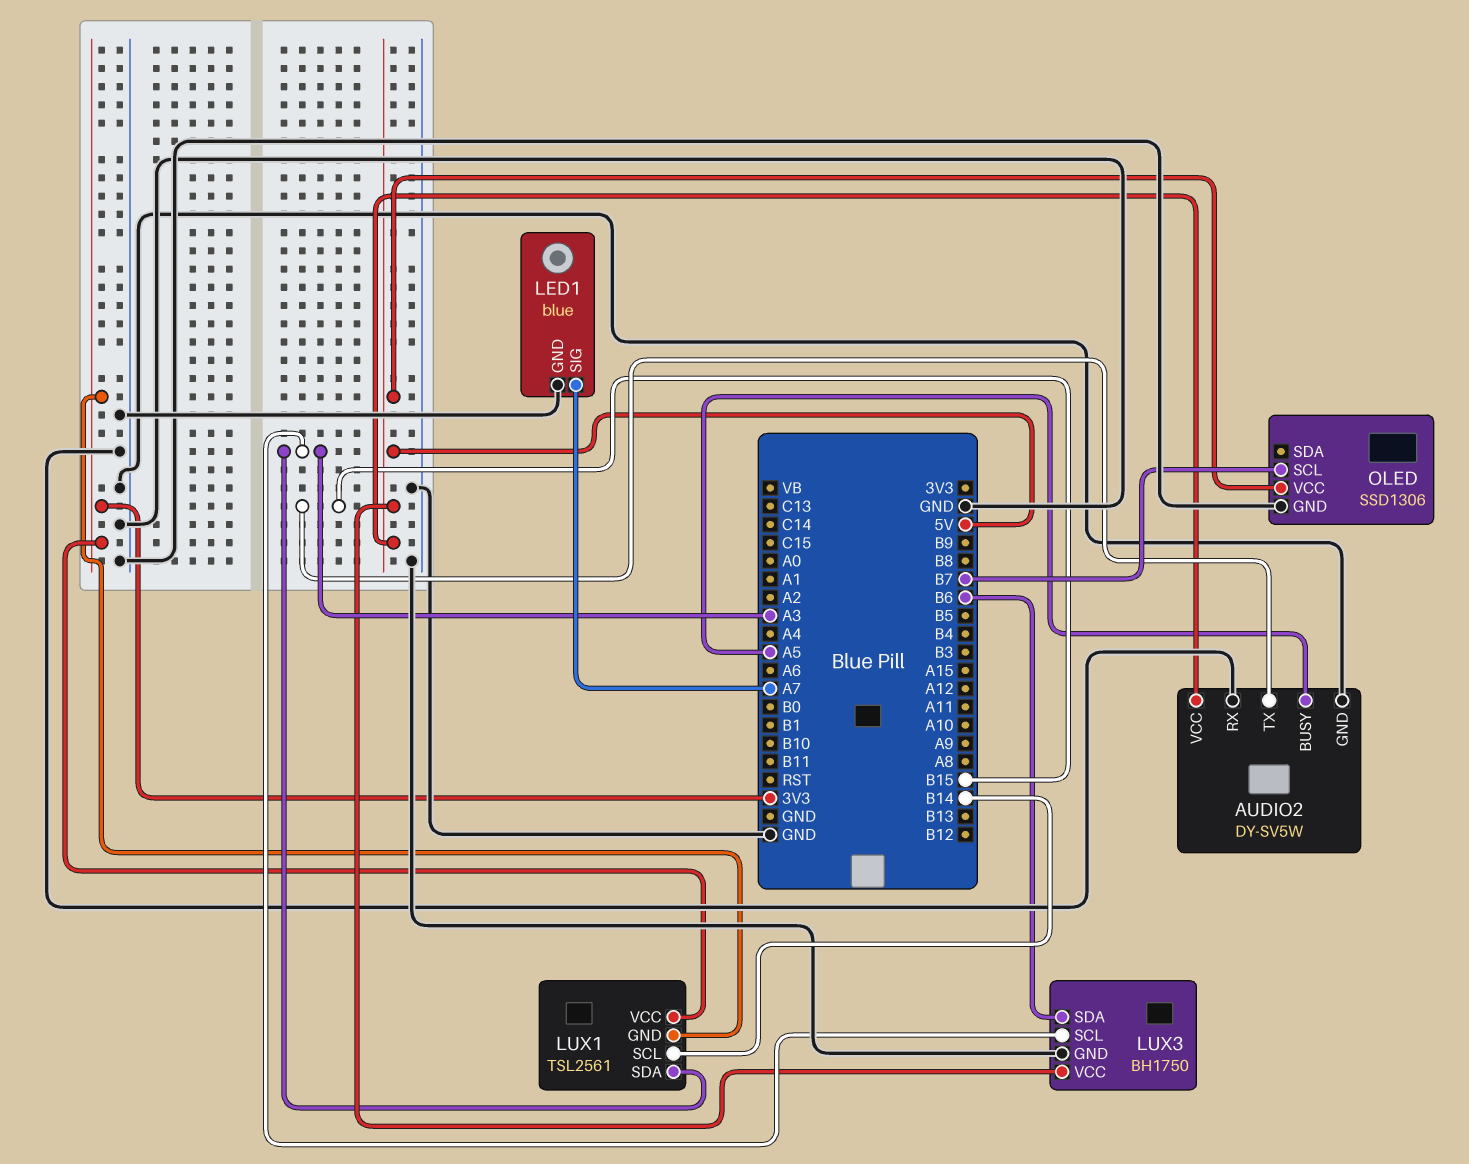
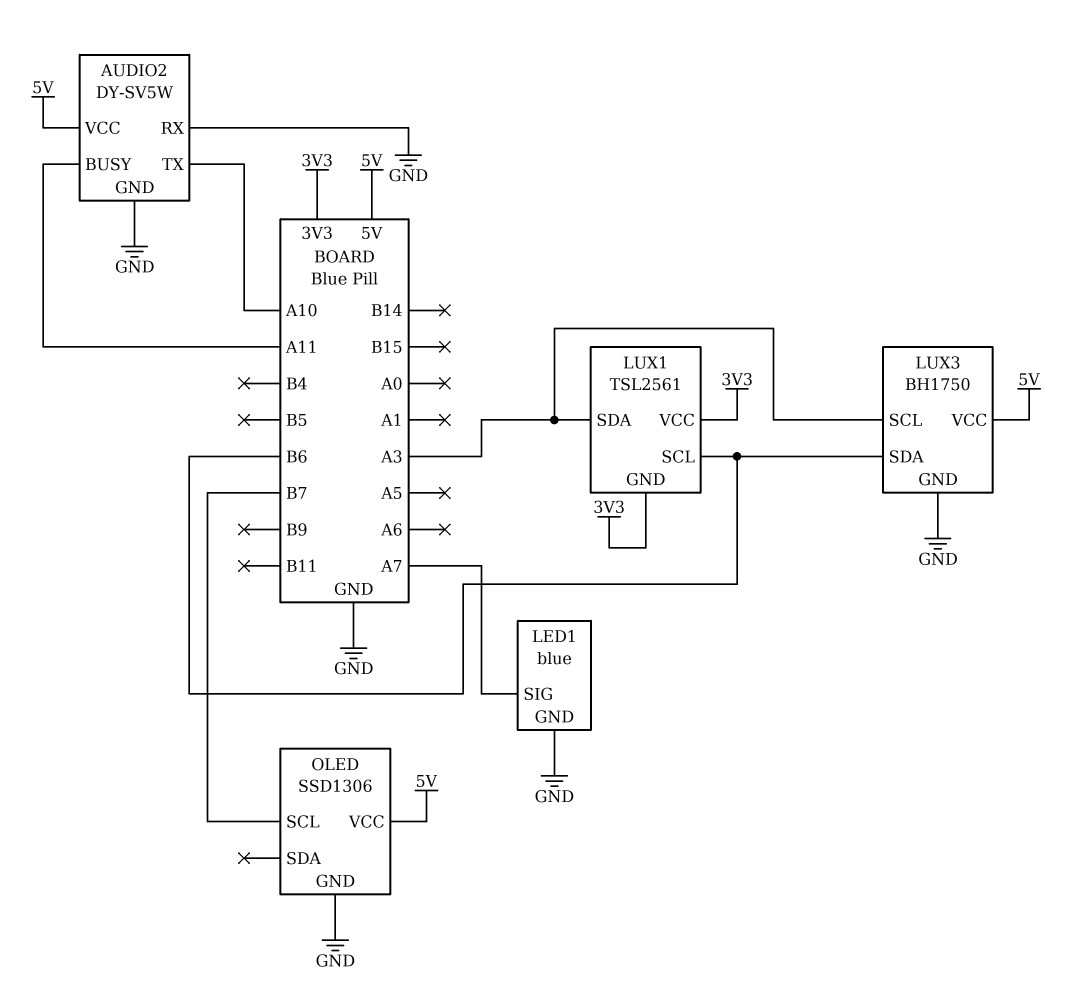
AUDIO2 pin BUSY: A5 -> A11
AUDIO2 pin TX: B15 -> A10
LUX1 pin SCL: B14 -> B6

